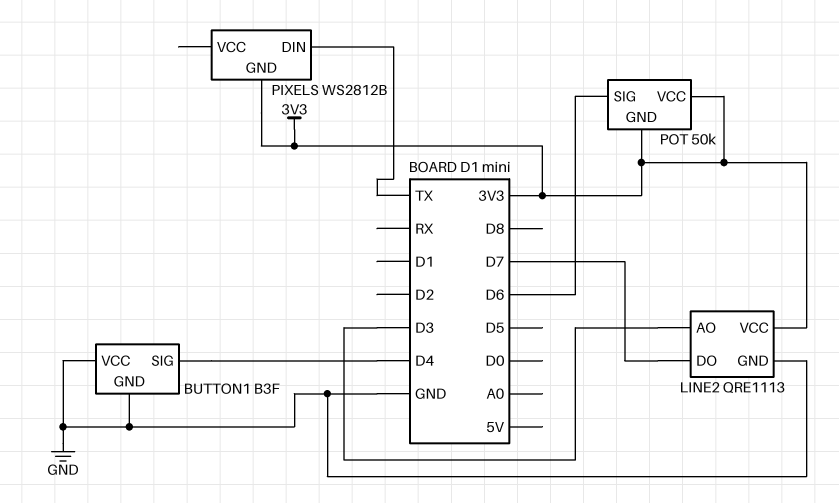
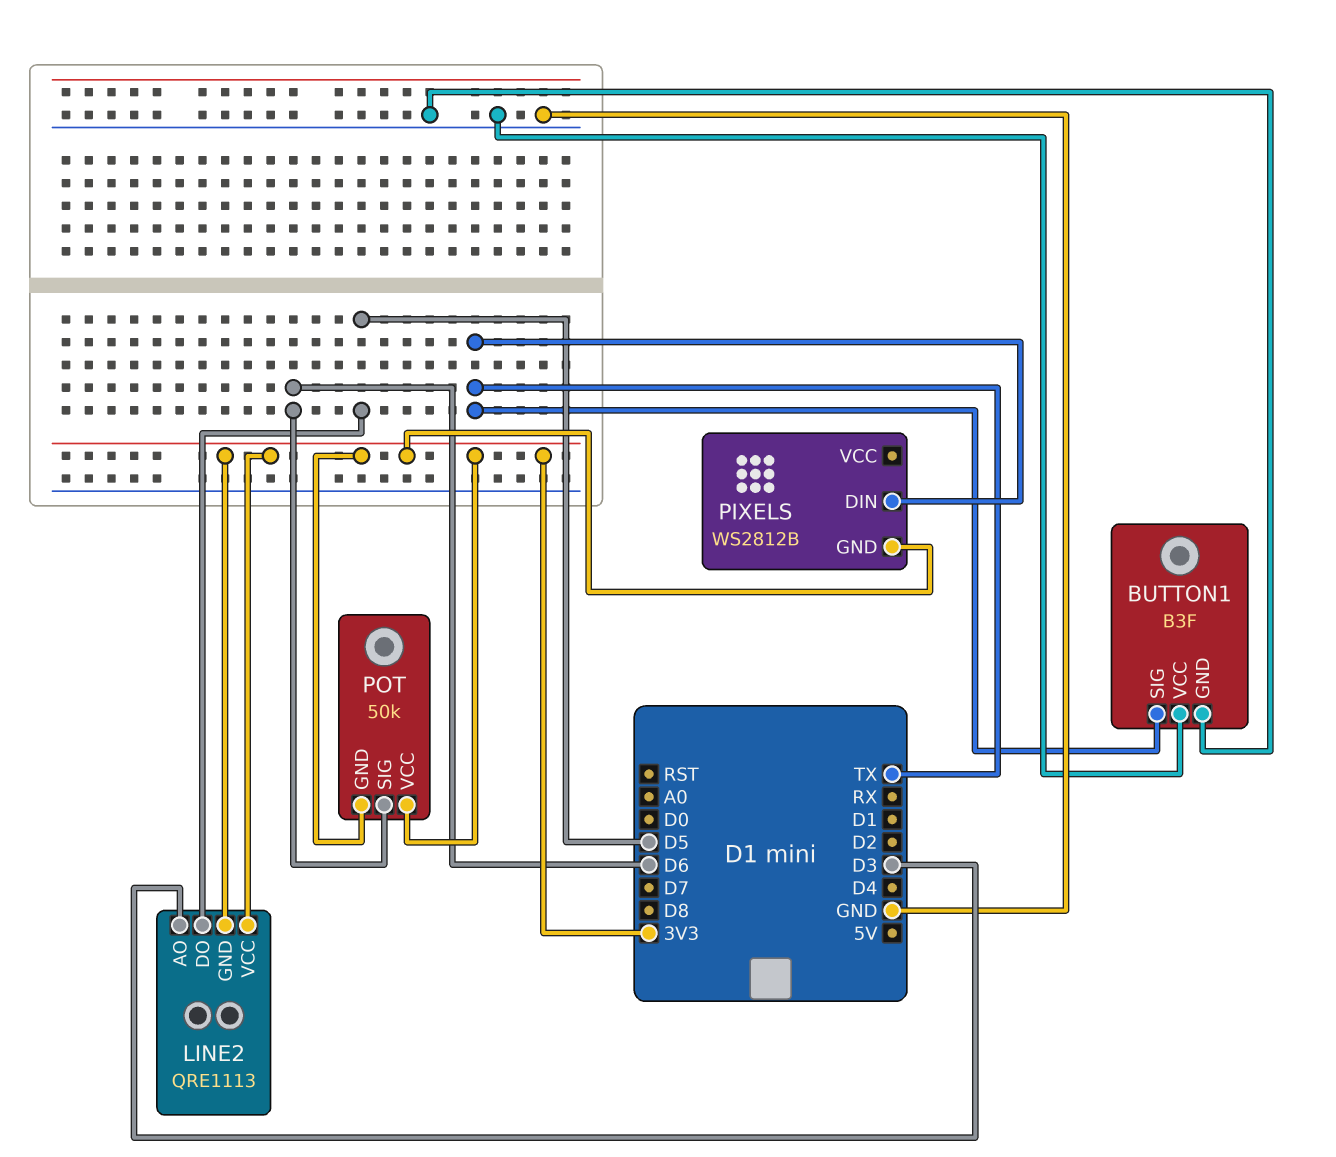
BUTTON1 pin SIG: D4 -> TX
LINE2 pin DO: D7 -> D5
LINE2 pin GND: GND -> 3V3

